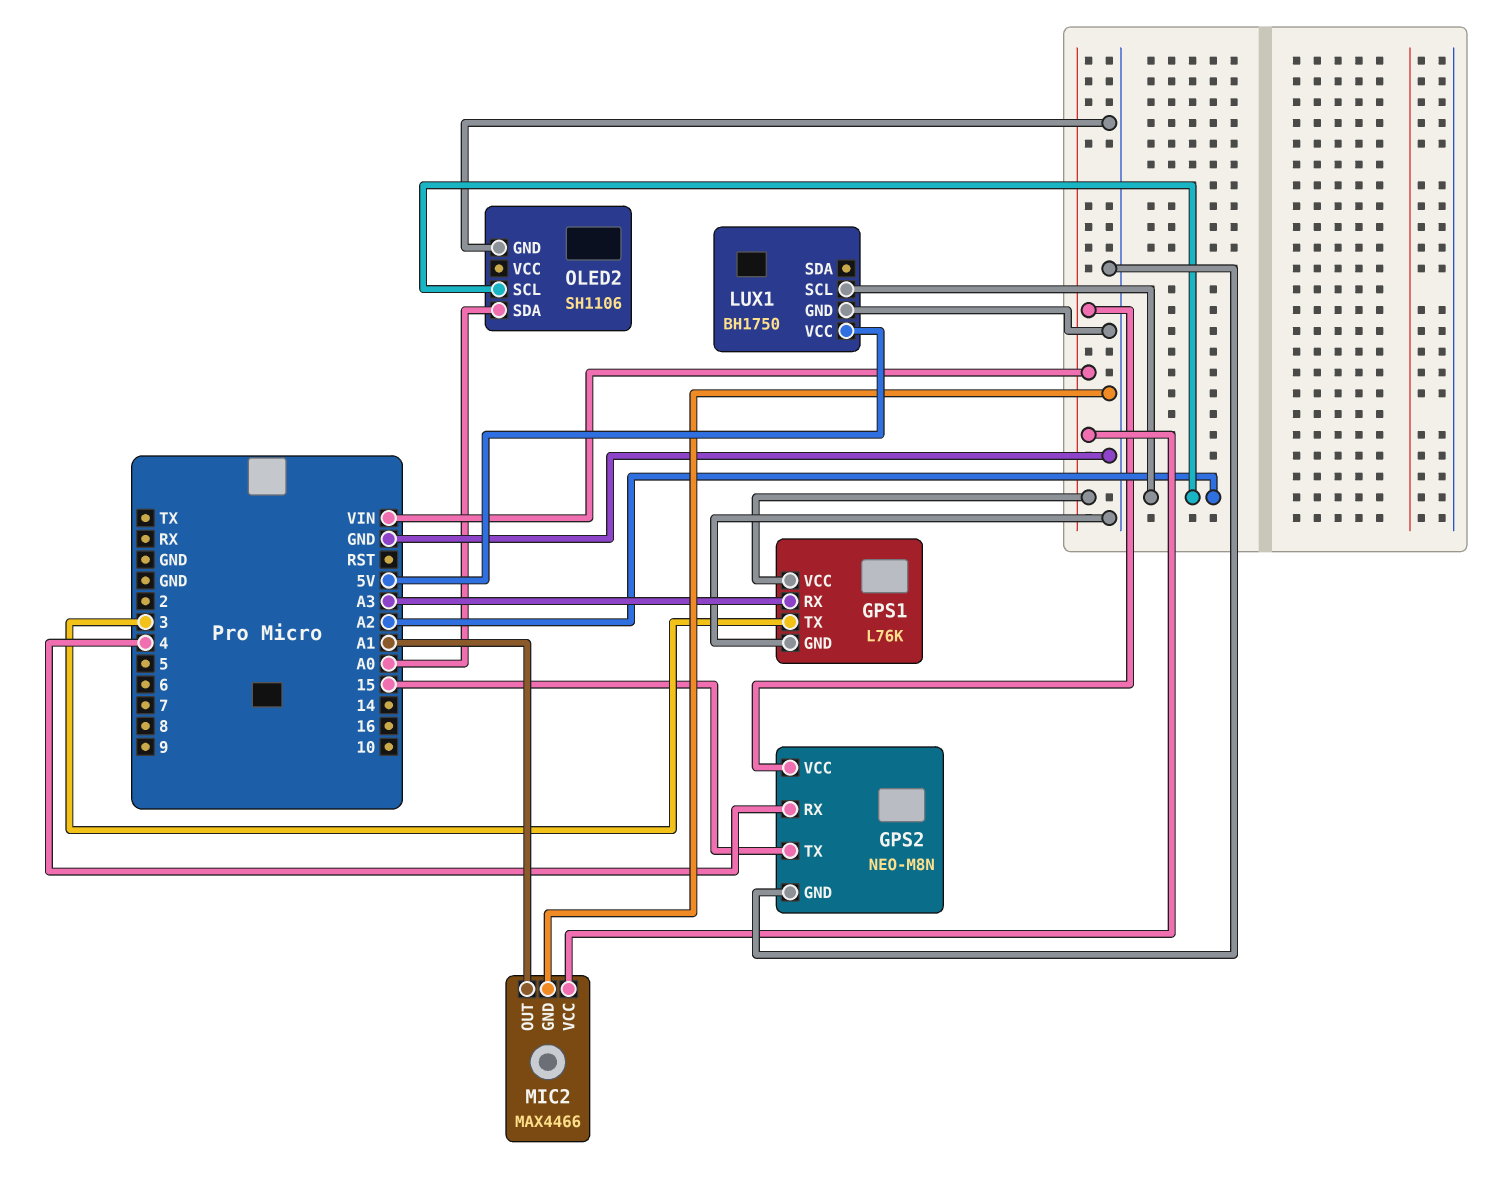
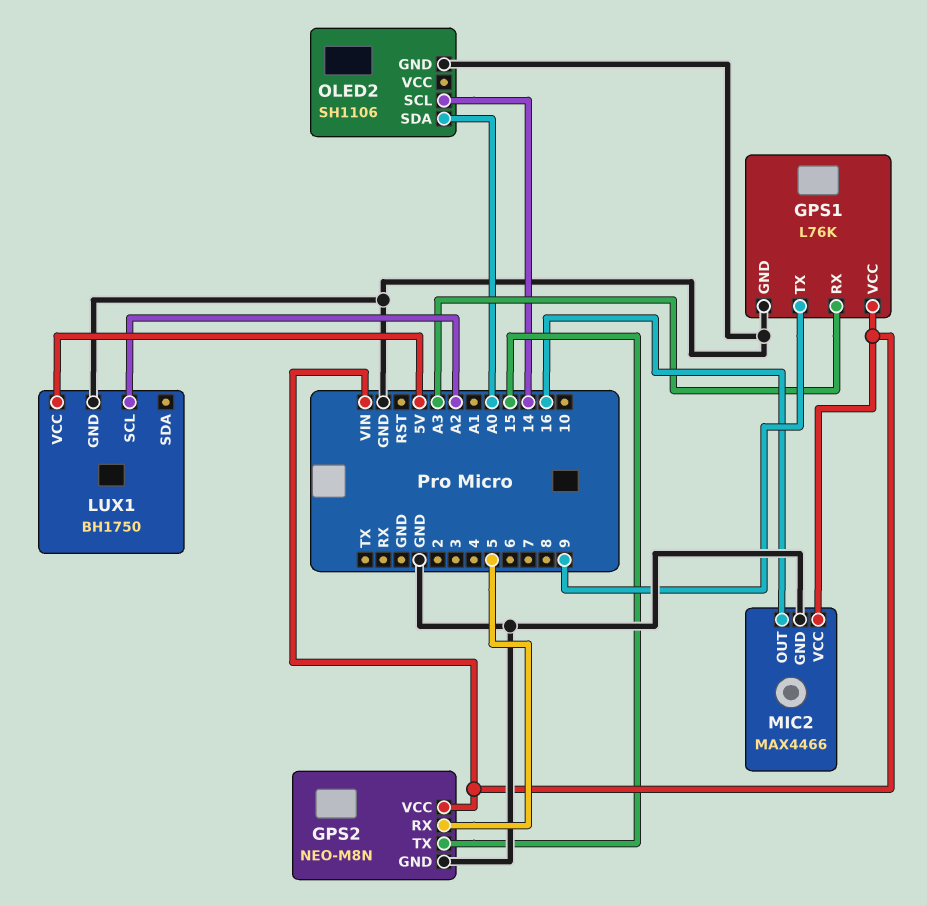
GPS1 pin TX: 3 -> 9
GPS2 pin RX: 4 -> 5
MIC2 pin OUT: A1 -> 16
OLED2 pin SCL: A2 -> 14

